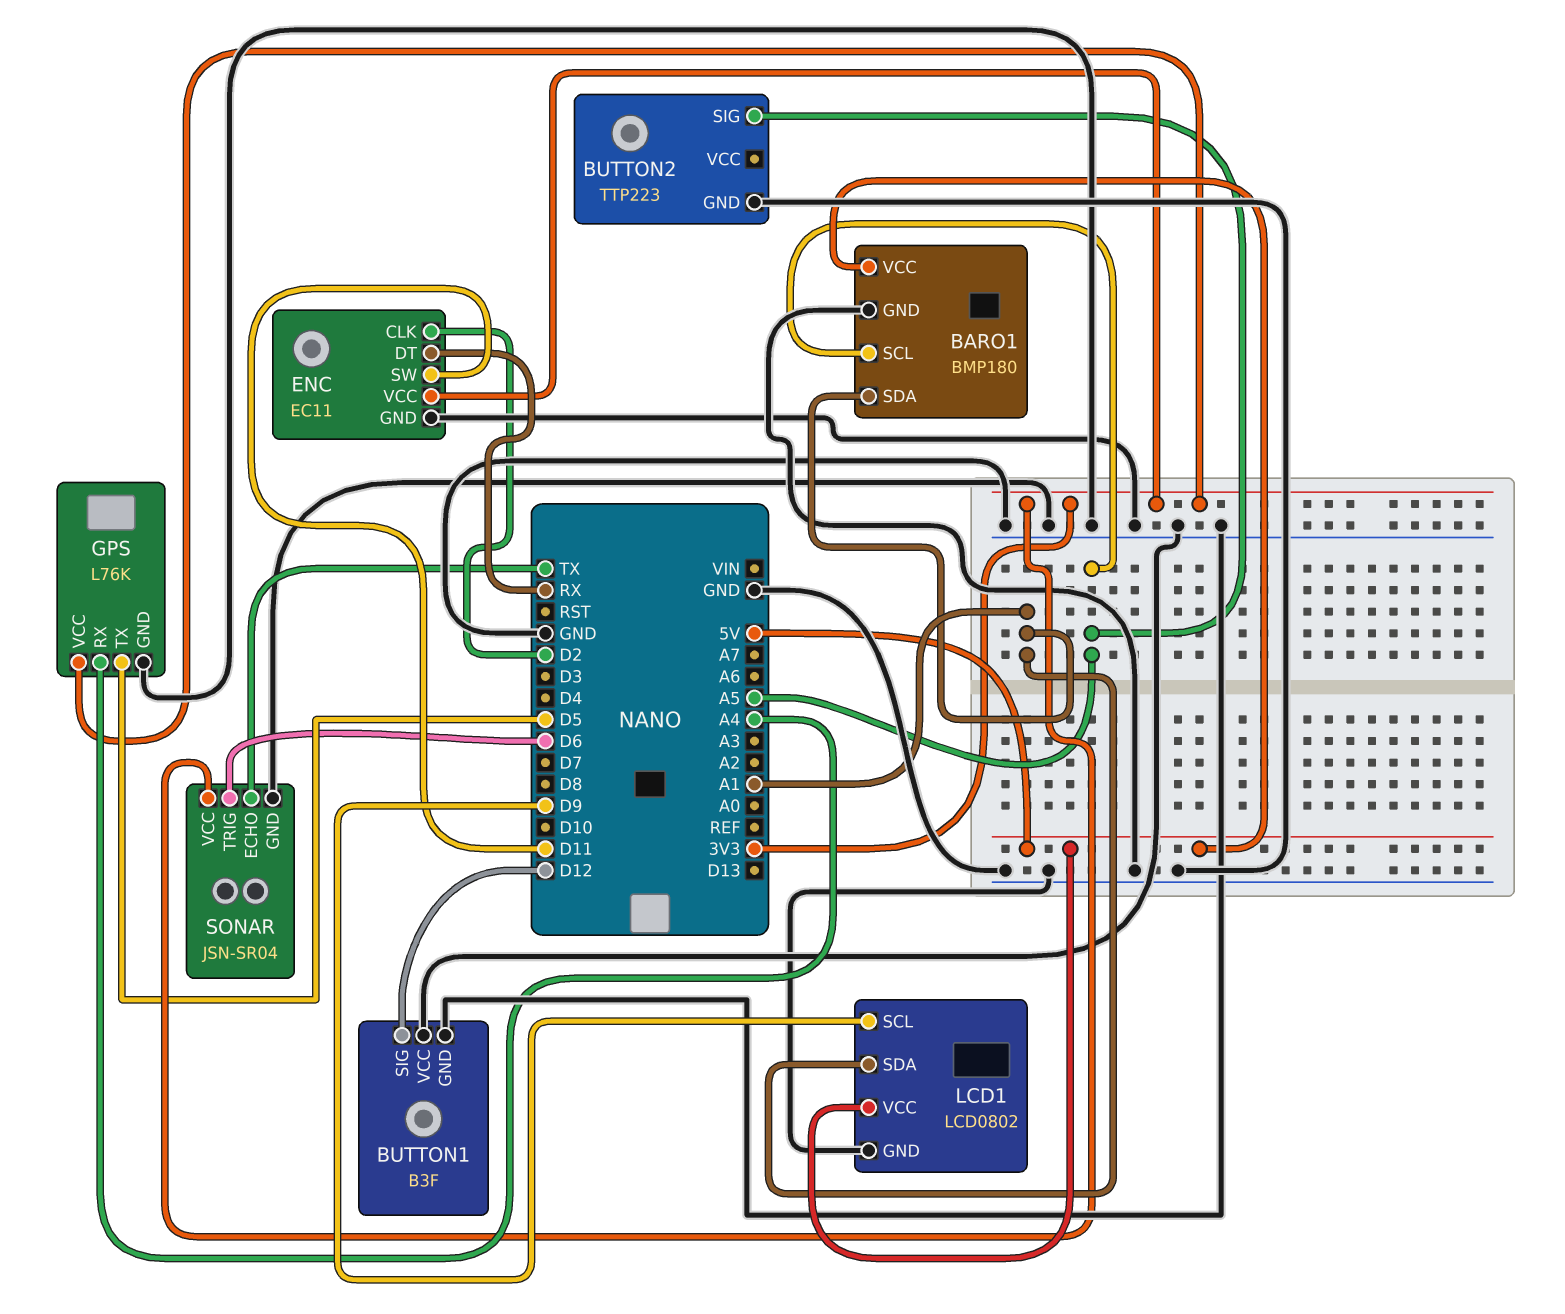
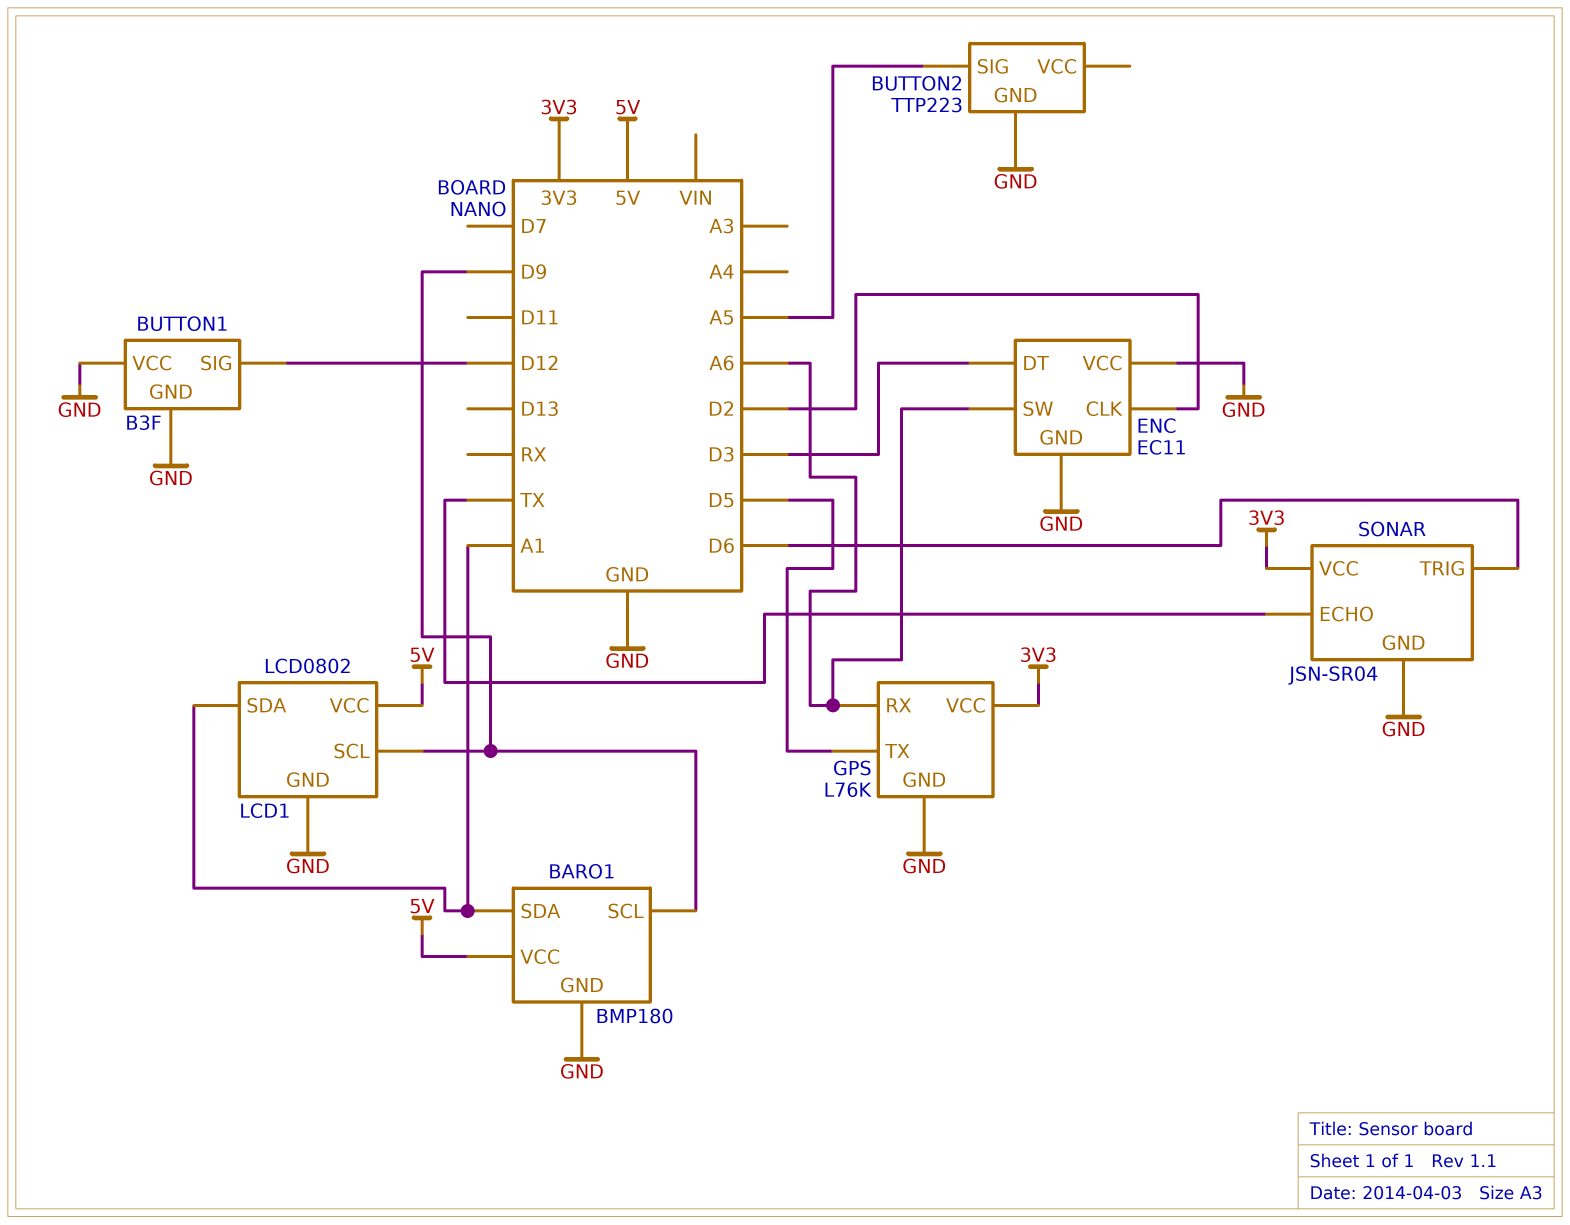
BARO1 pin SCL: A5 -> D9
ENC pin DT: RX -> D3
ENC pin SW: D11 -> A6
ENC pin VCC: 3V3 -> GND
GPS pin RX: A4 -> A6

